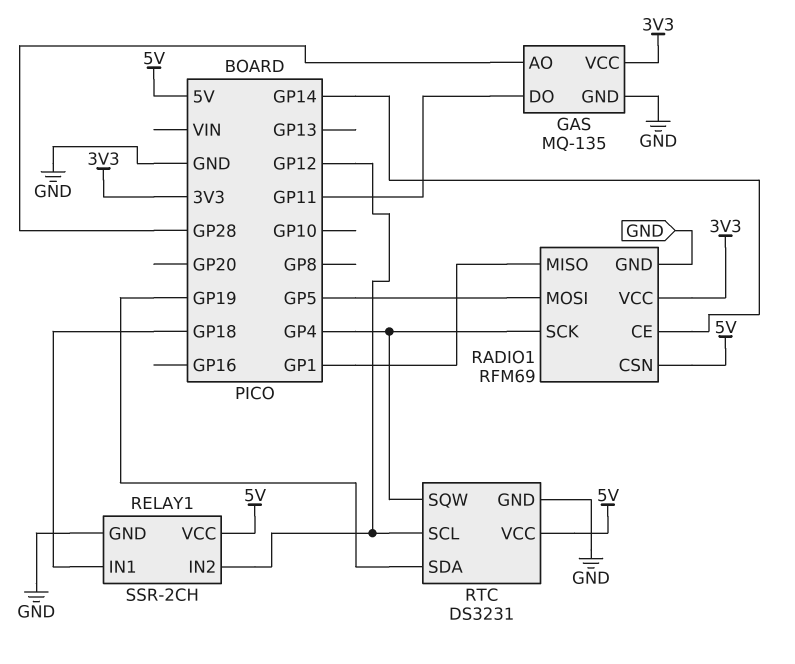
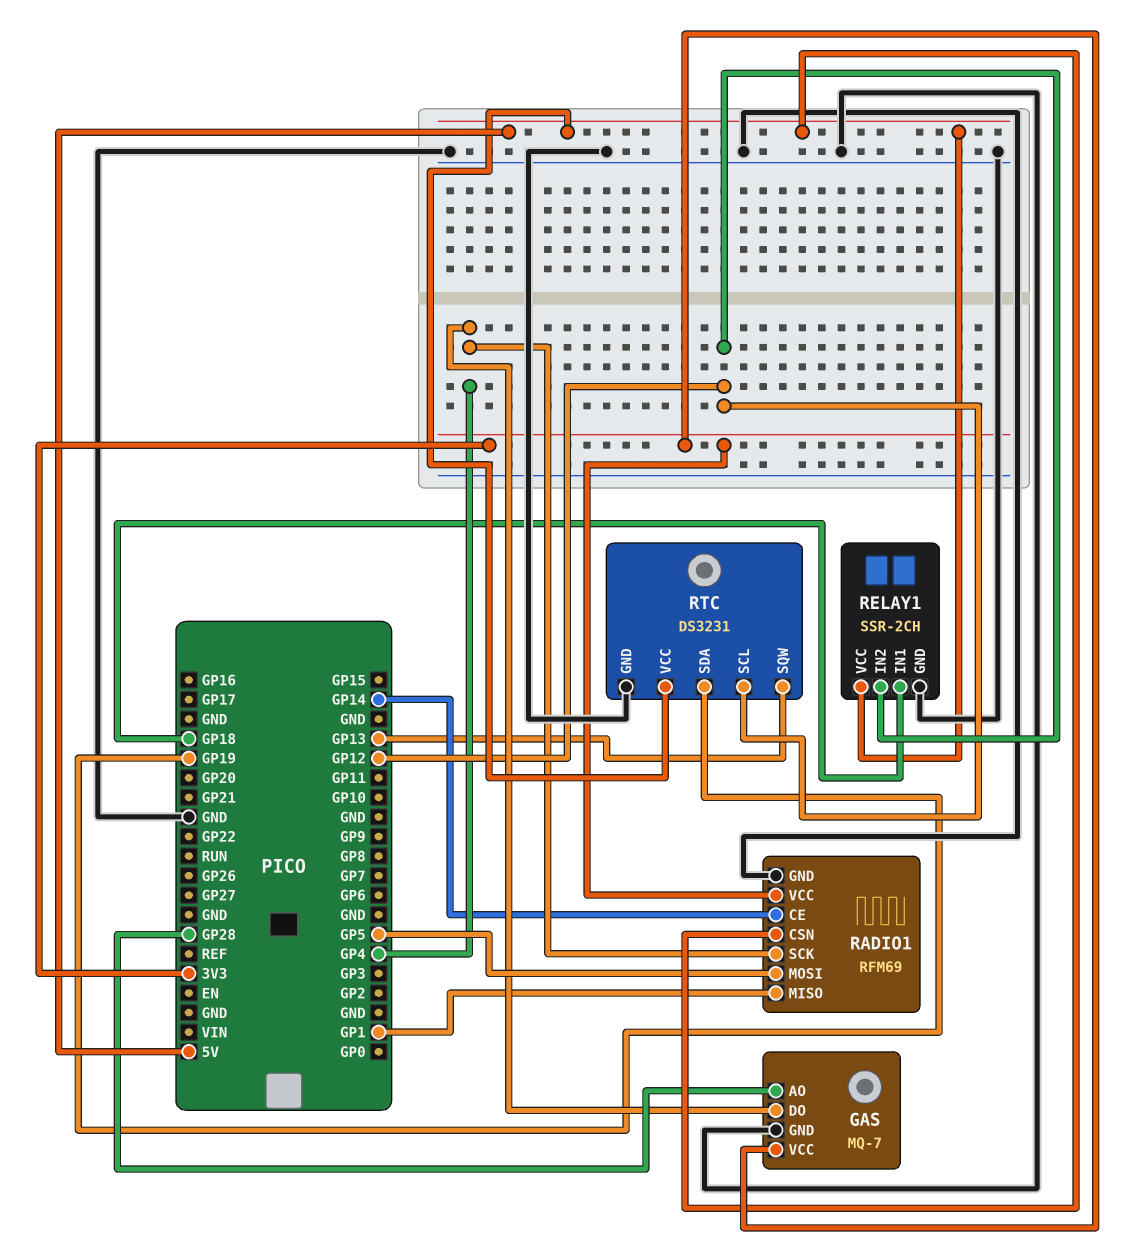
GAS: MQ-135 -> MQ-7
GAS pin DO: GP11 -> GP4
RTC pin SQW: GP4 -> GP13

